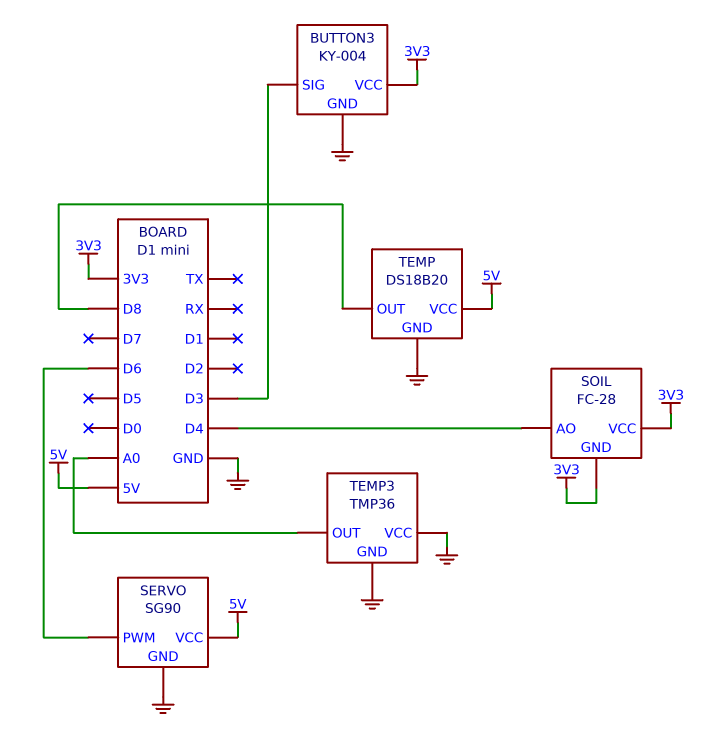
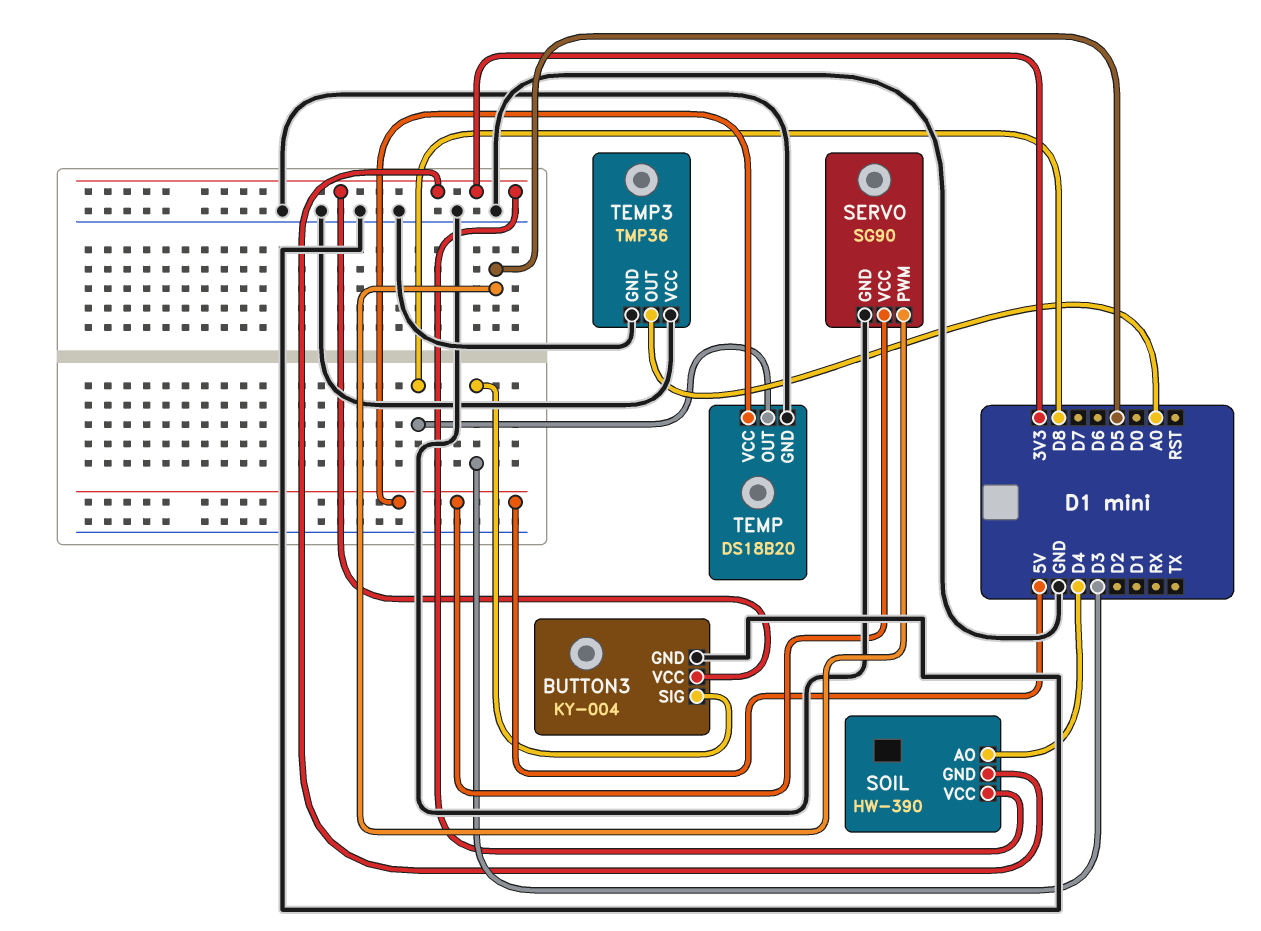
SERVO pin PWM: D6 -> D5
SOIL: FC-28 -> HW-390

